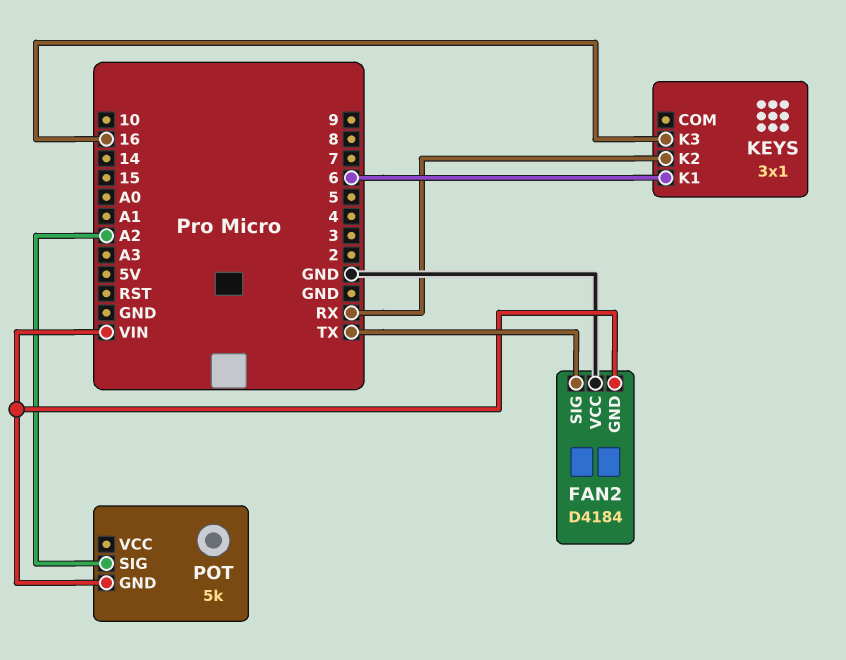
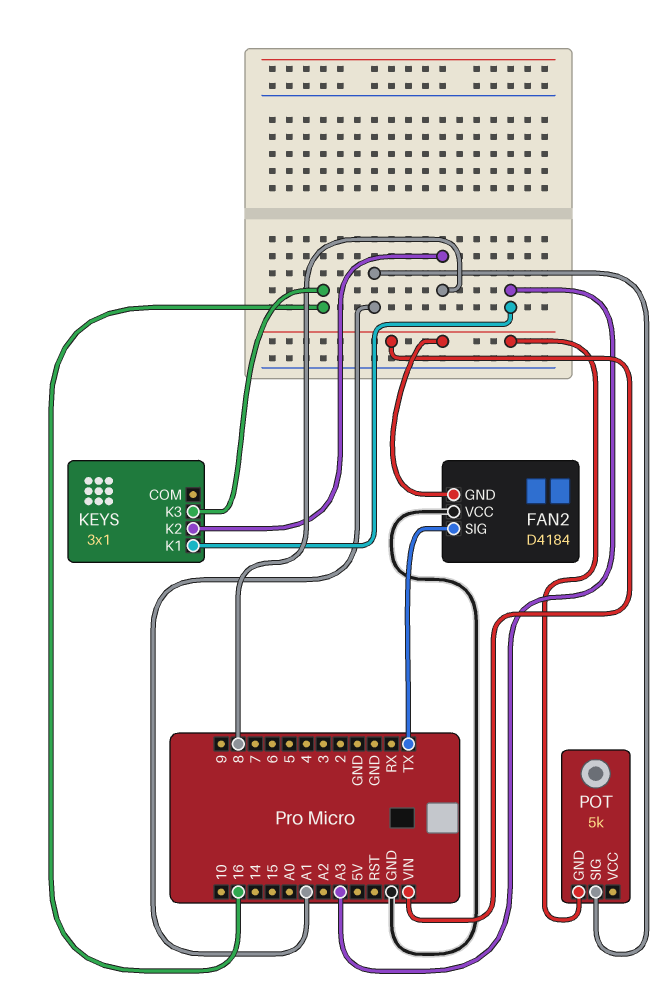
KEYS pin K1: 6 -> A3
KEYS pin K2: RX -> 8
POT pin SIG: A2 -> A1

